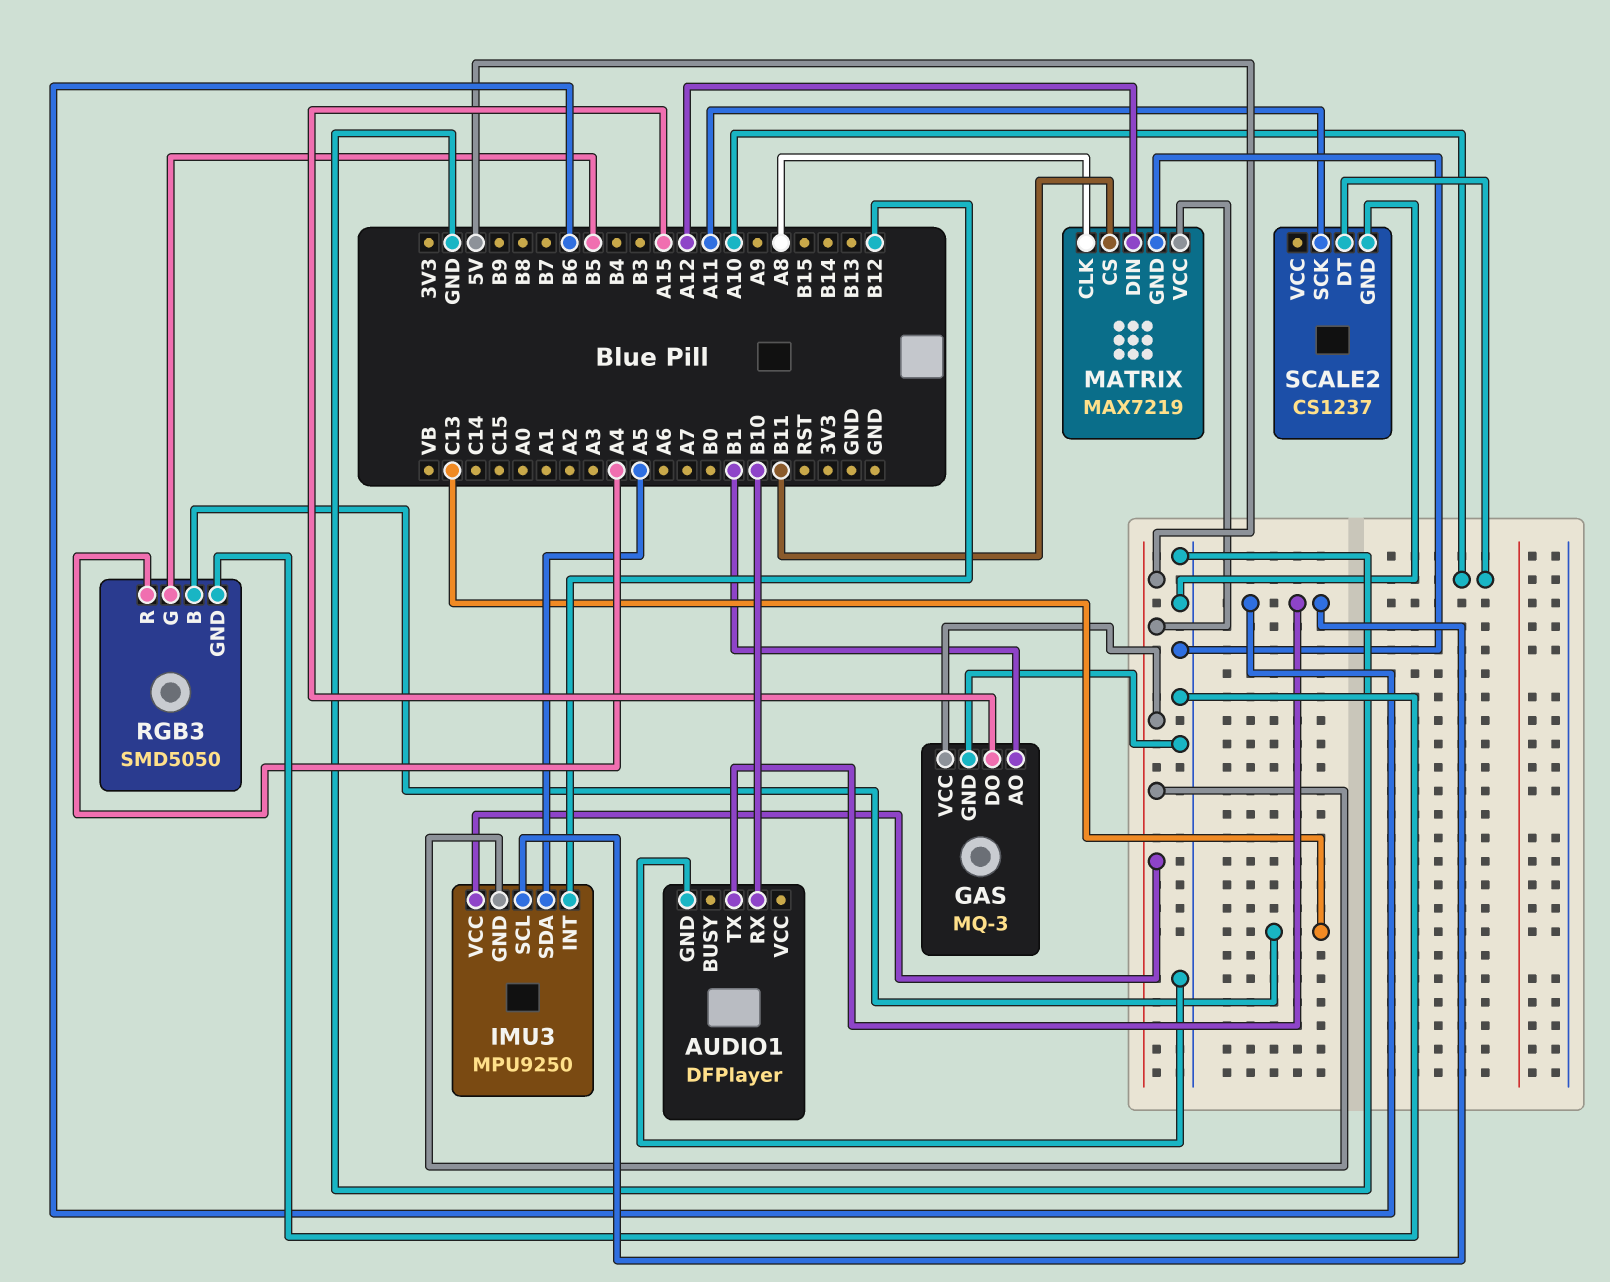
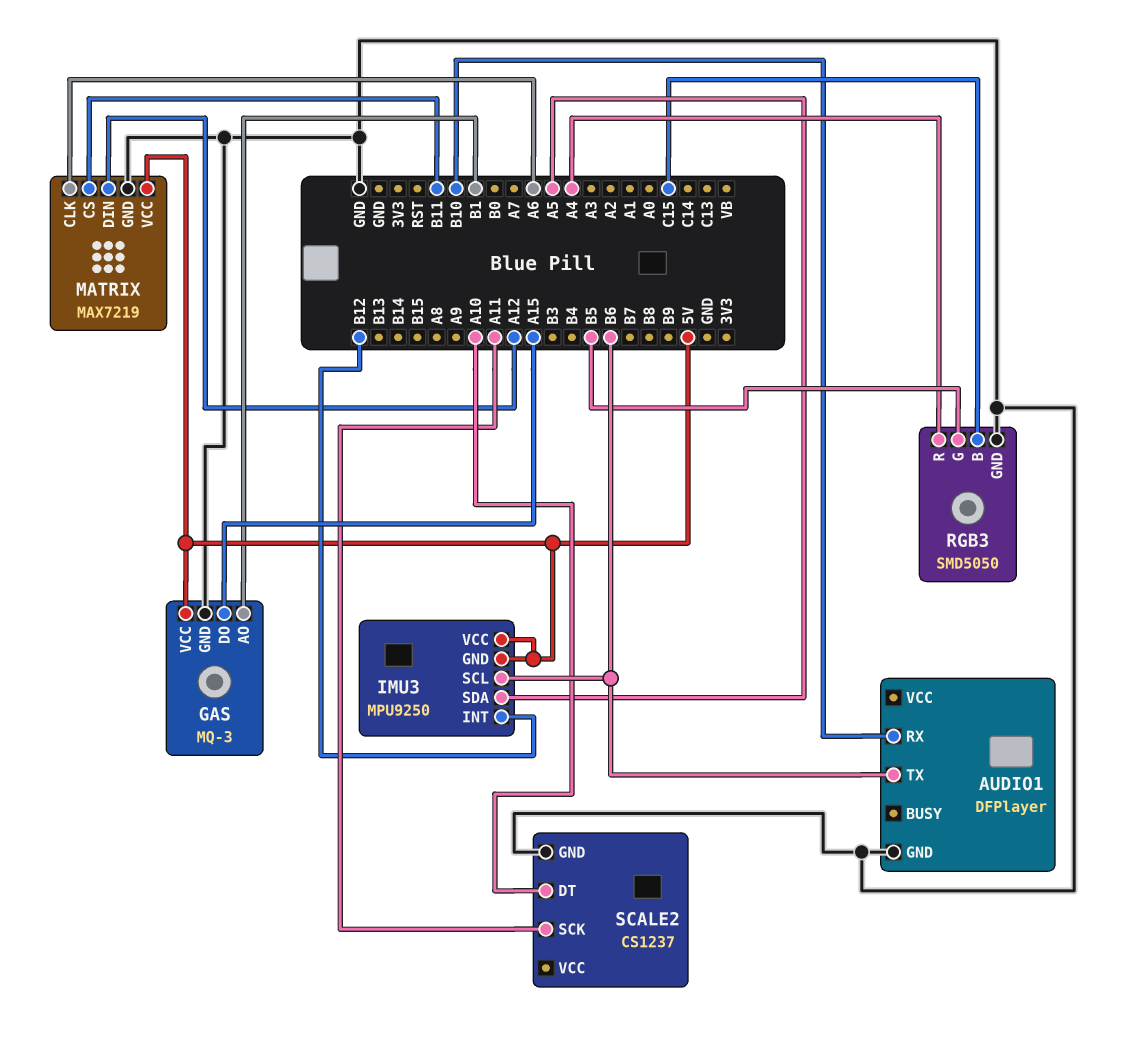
MATRIX pin CLK: A8 -> A6
RGB3 pin B: C13 -> C15

